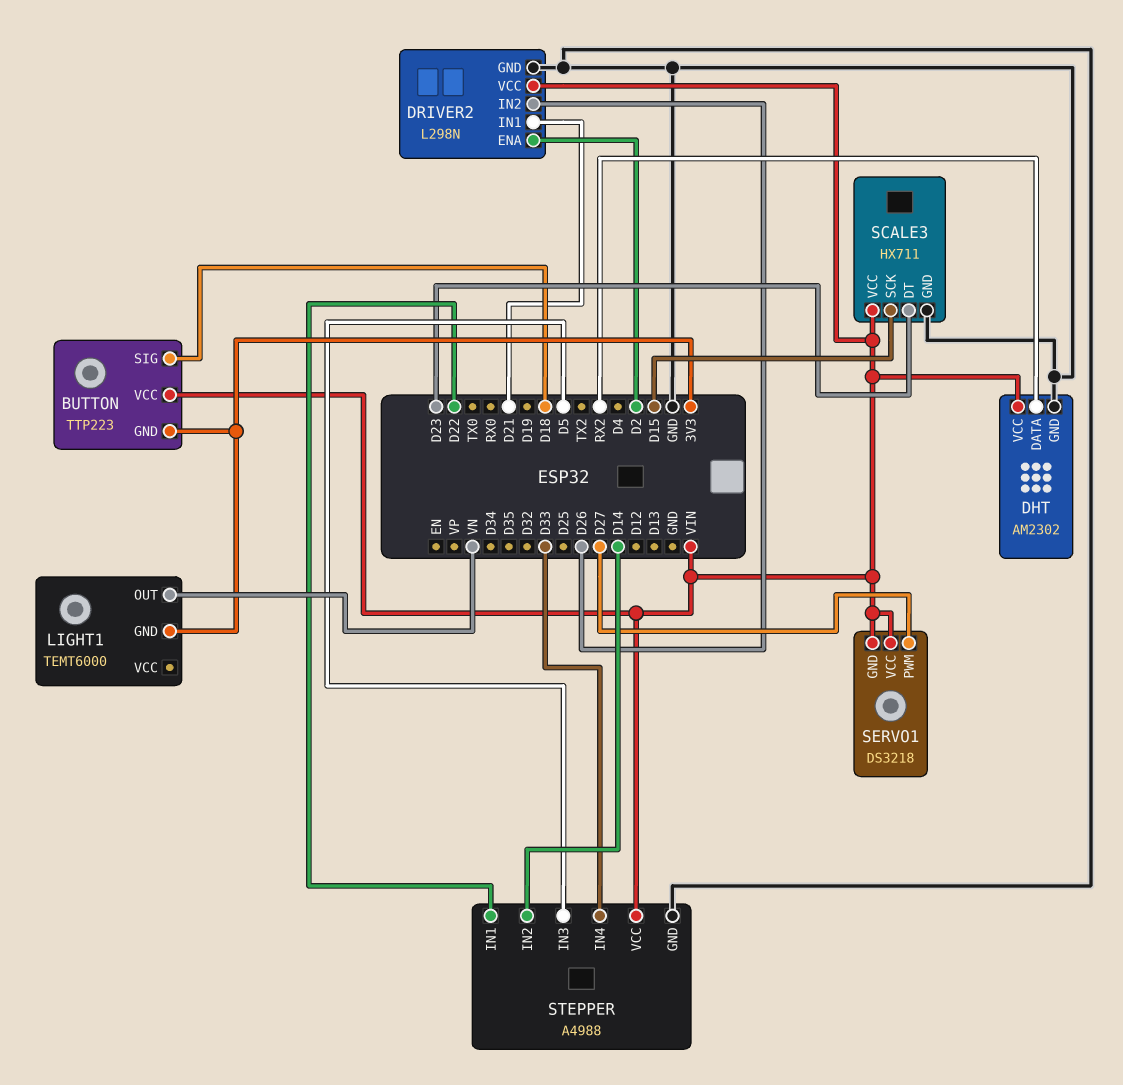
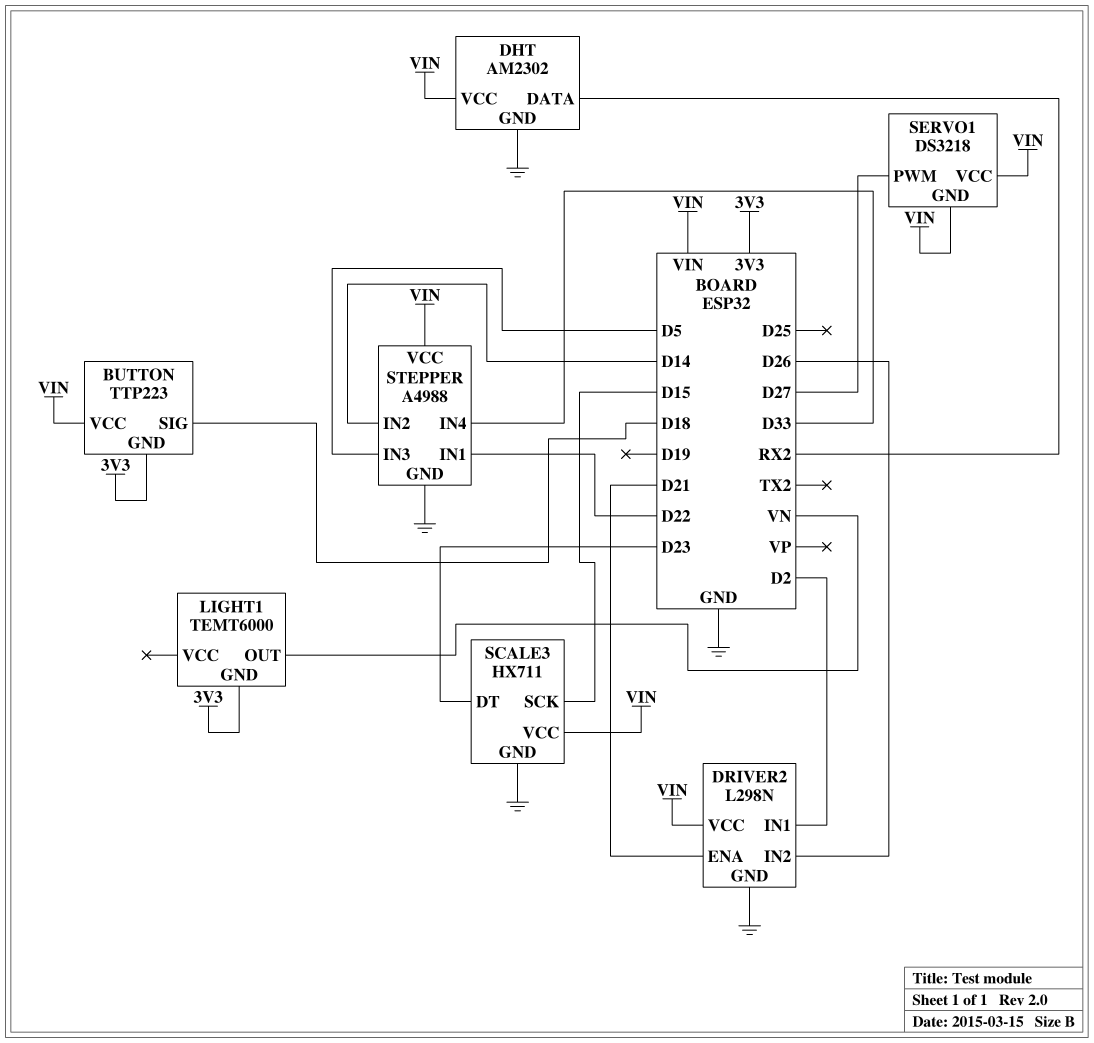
DRIVER2 pin ENA: D2 -> D21
DRIVER2 pin IN1: D21 -> D2

